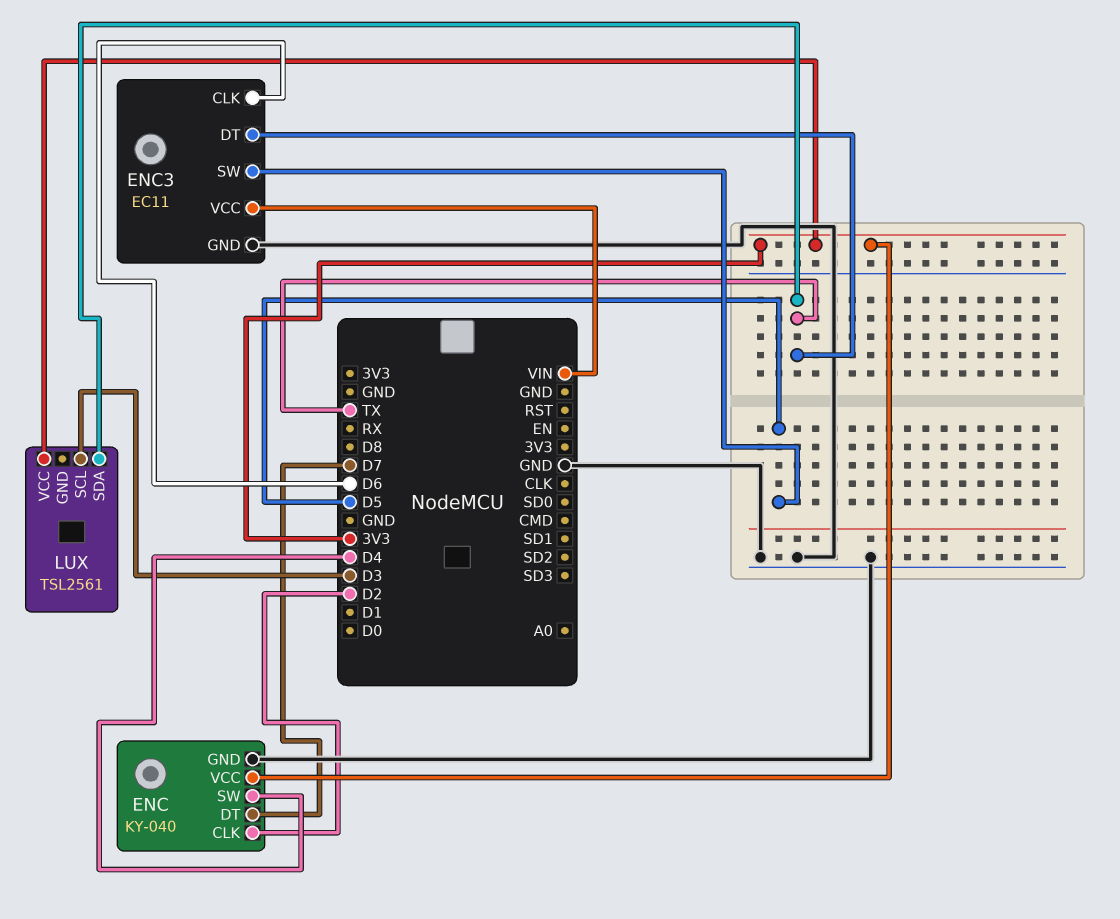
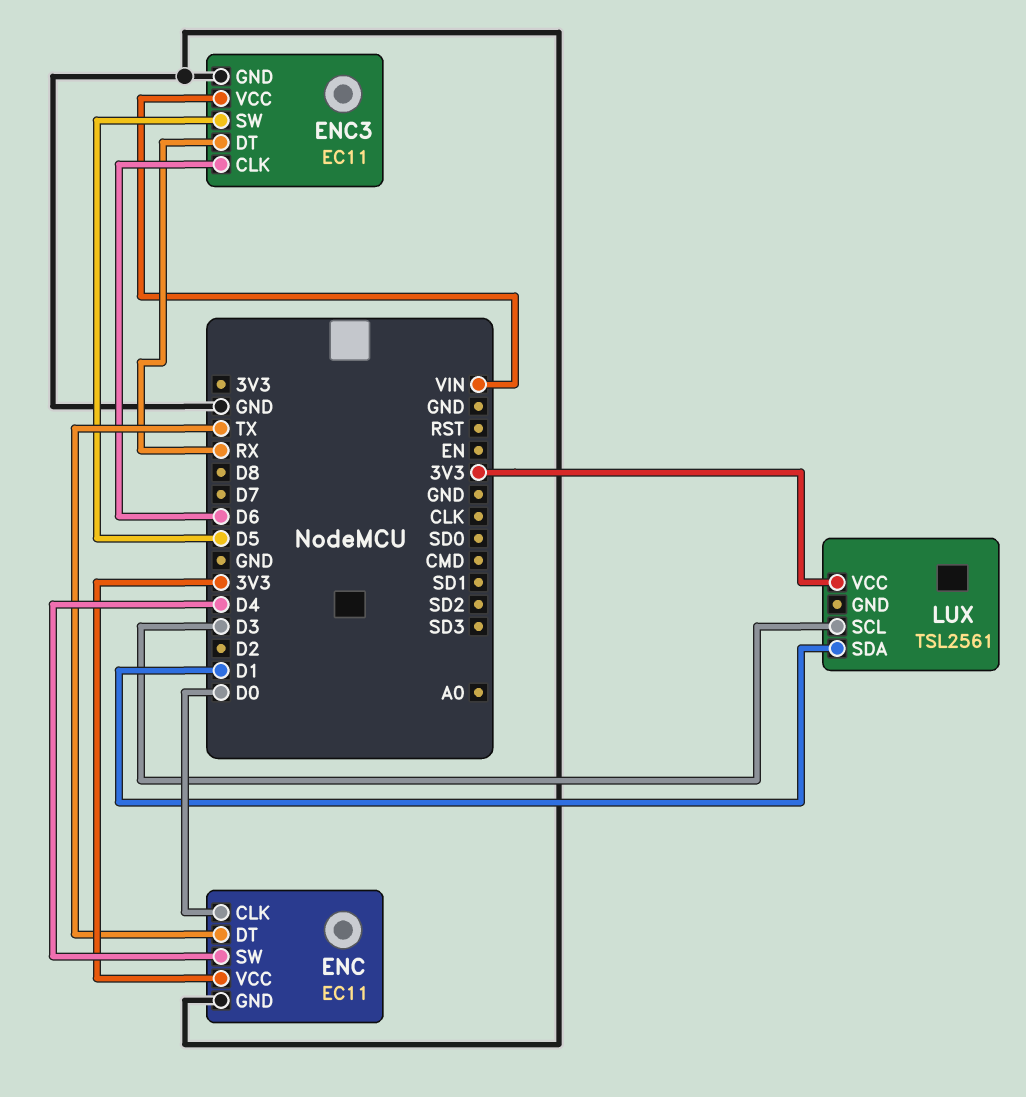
ENC: KY-040 -> EC11
ENC pin CLK: D2 -> D0
ENC pin DT: D7 -> TX
ENC3 pin DT: TX -> RX
LUX pin SDA: TX -> D1

